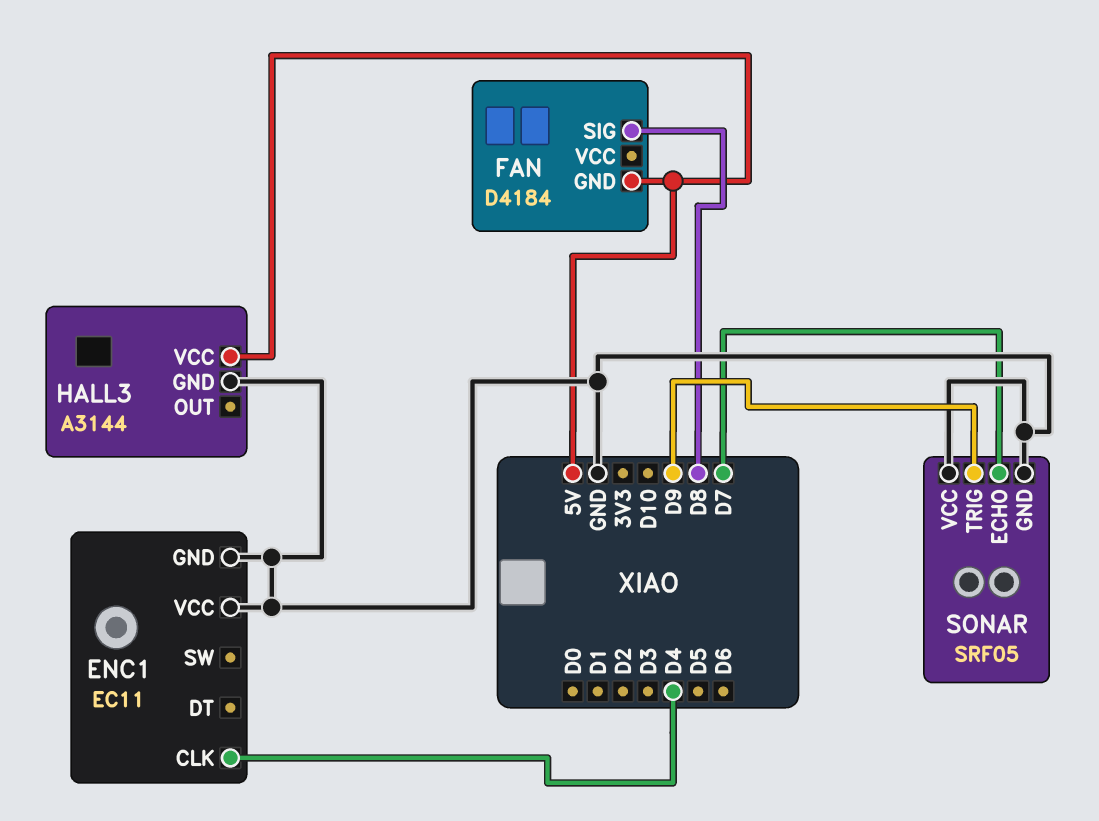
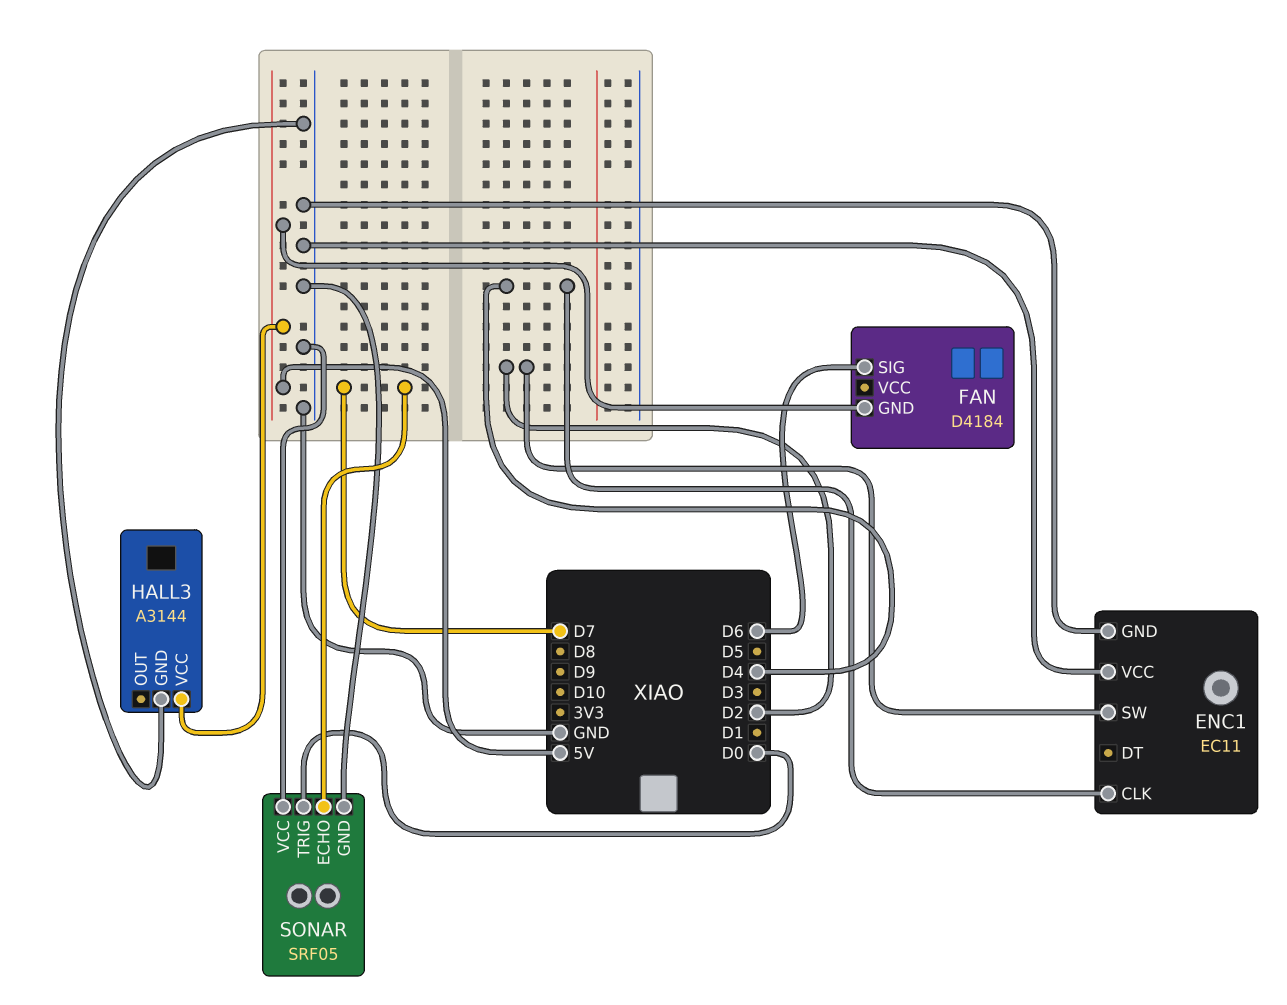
ENC1 pin SW: none -> D2
FAN pin SIG: D8 -> D6
SONAR pin TRIG: D9 -> D0

